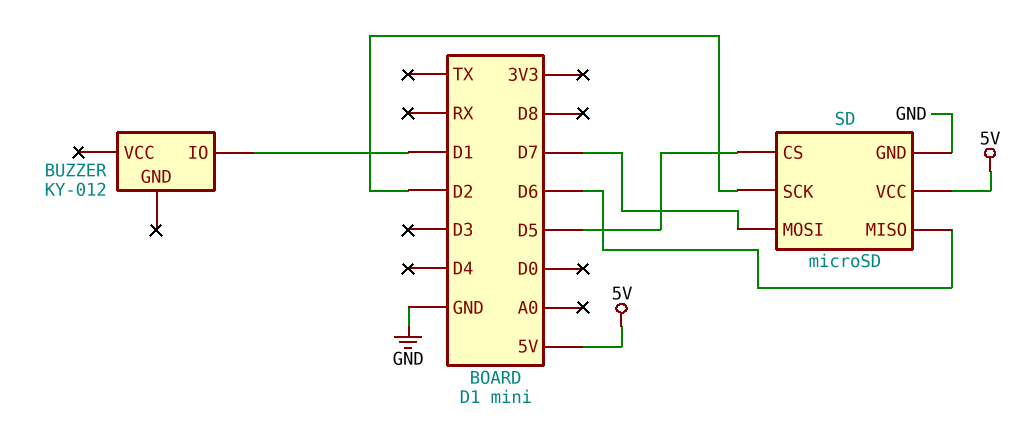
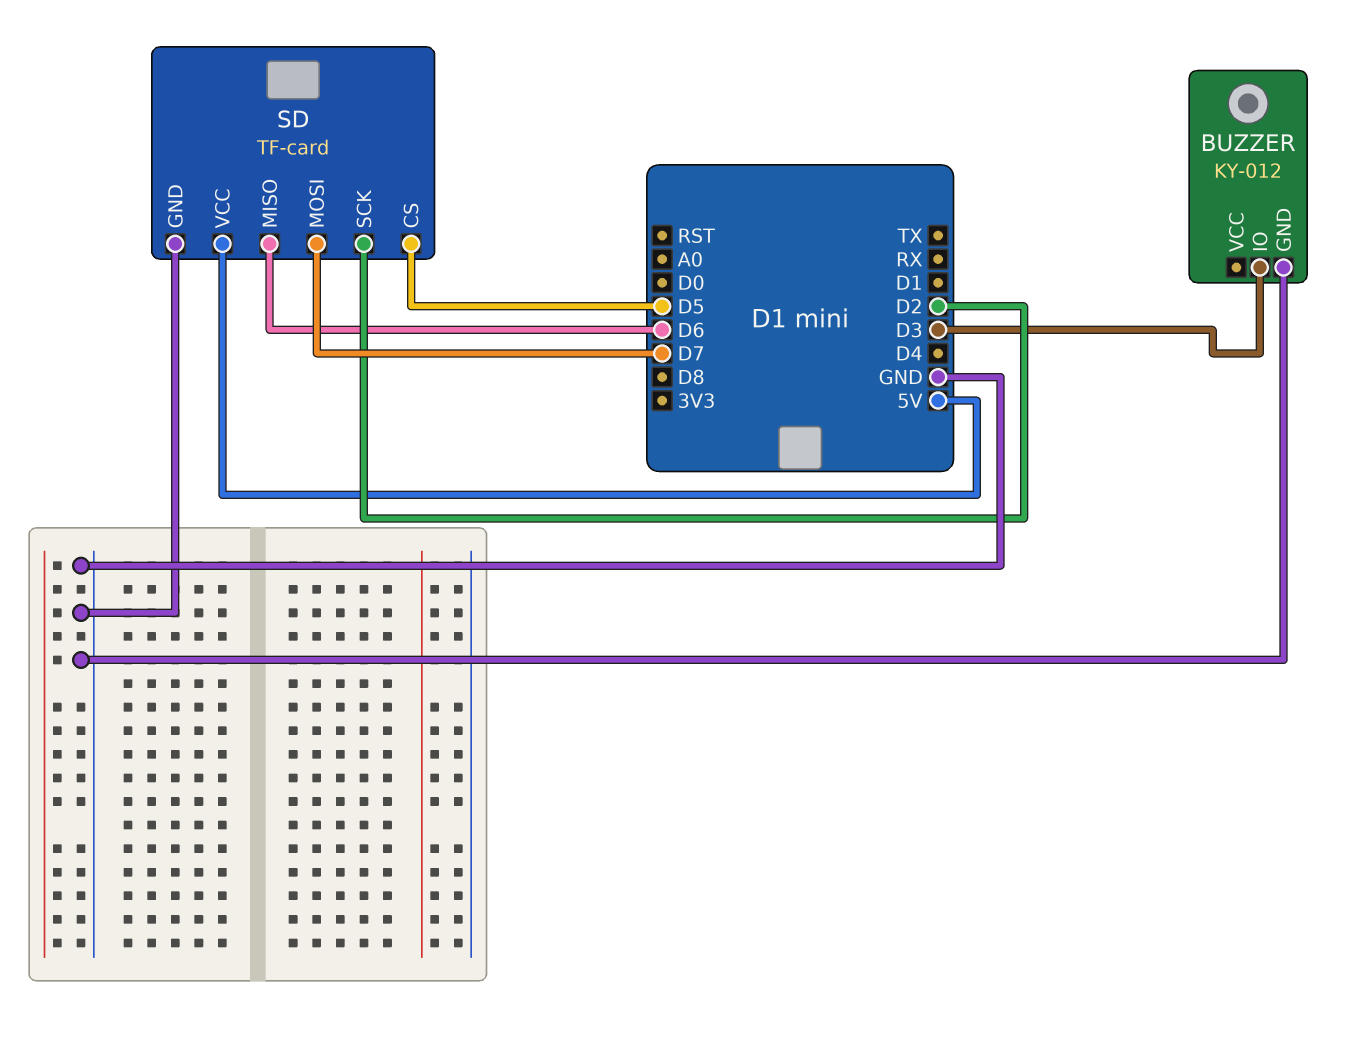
BUZZER pin GND: none -> GND
BUZZER pin IO: D1 -> D3
SD: microSD -> TF-card

